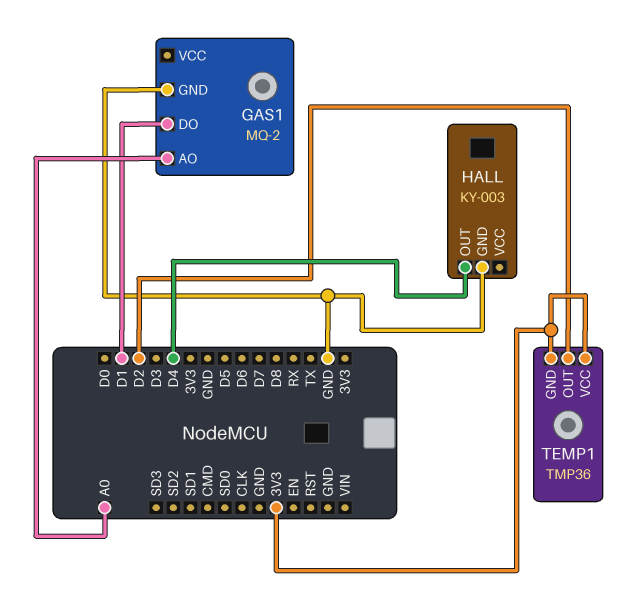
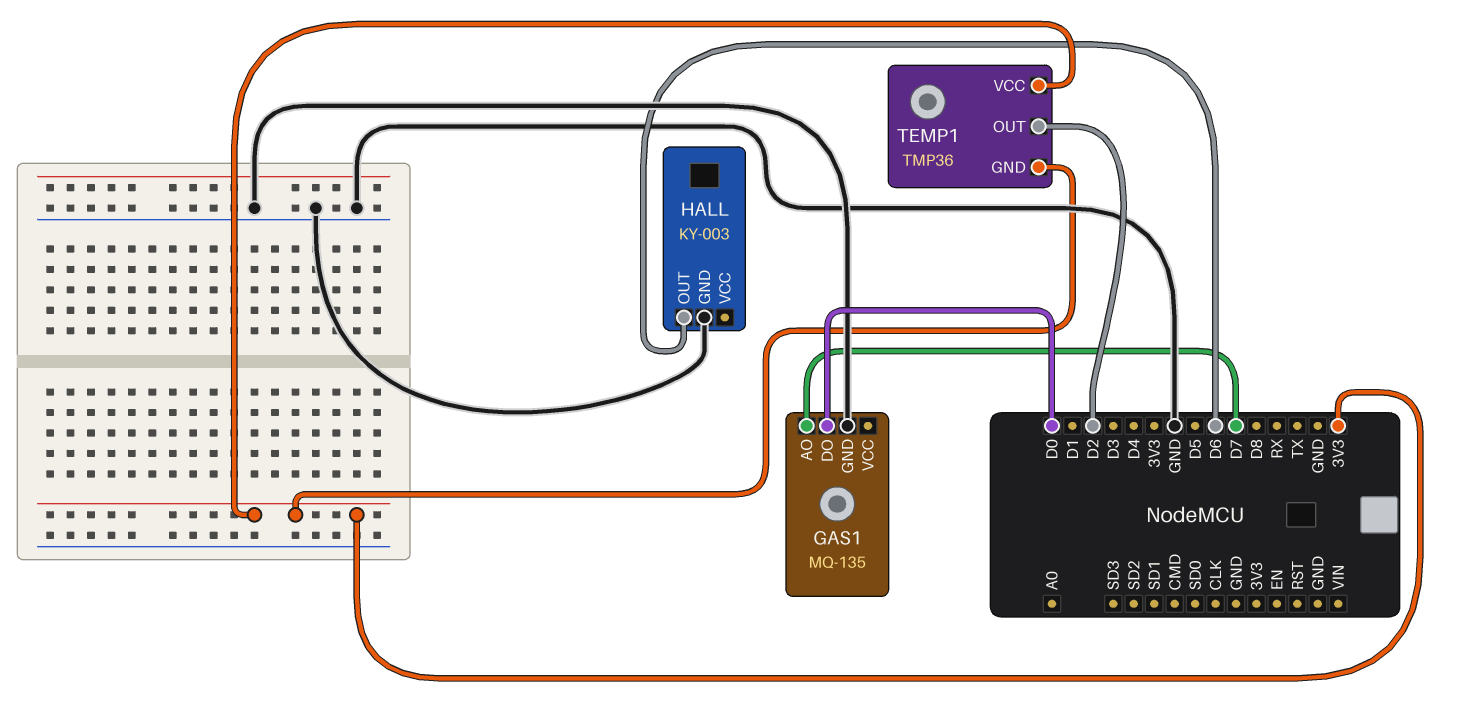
GAS1: MQ-2 -> MQ-135
GAS1 pin AO: A0 -> D7
GAS1 pin DO: D1 -> D0
HALL pin OUT: D4 -> D6

